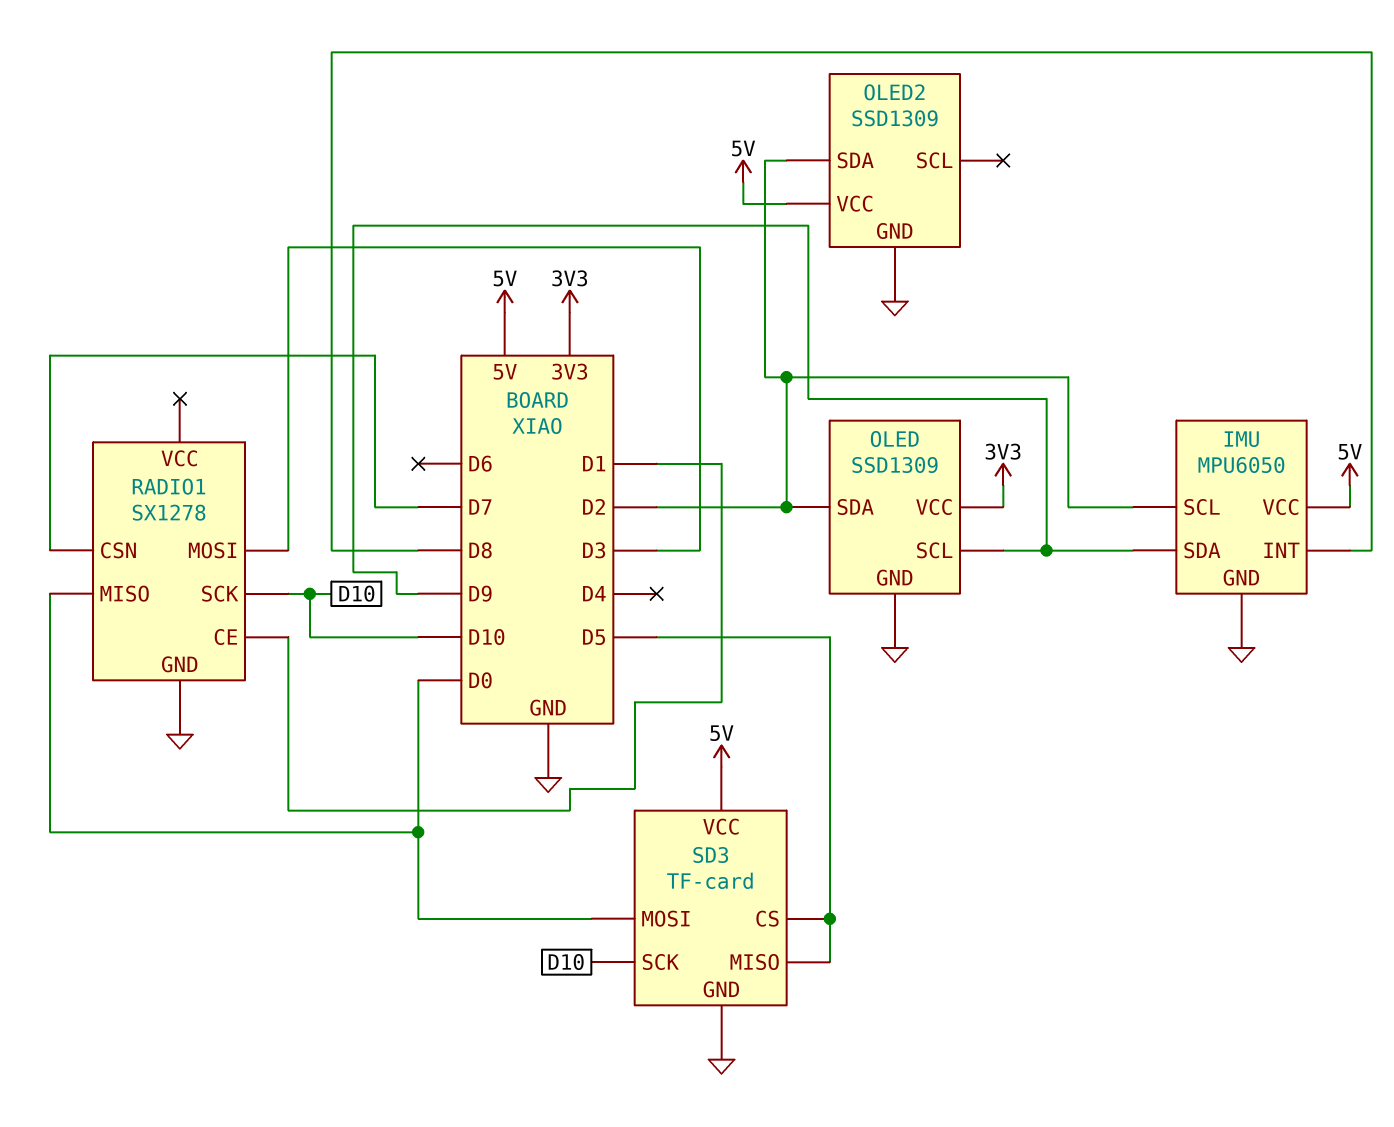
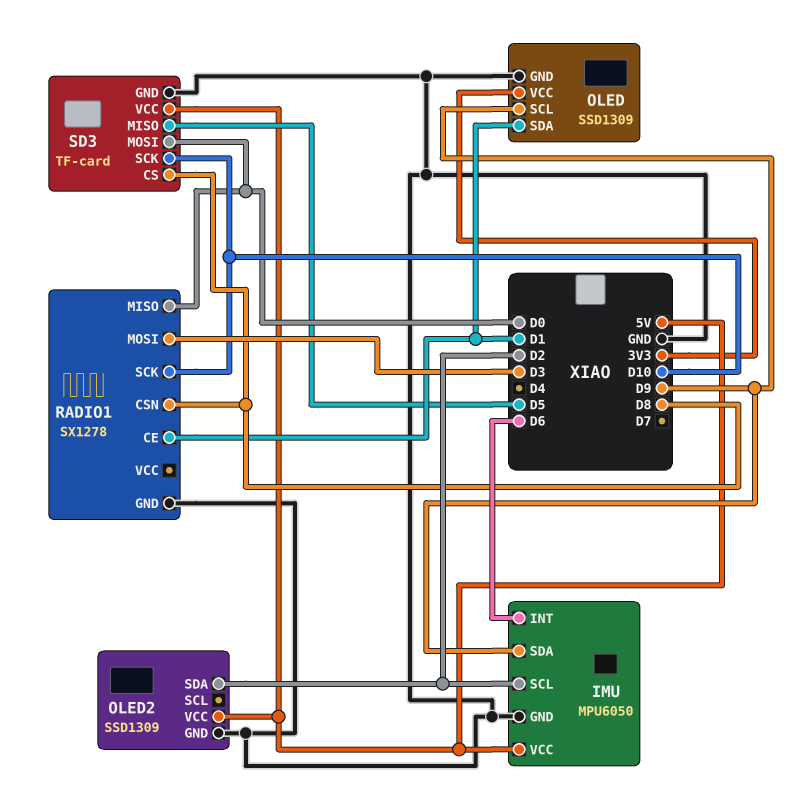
IMU pin INT: D8 -> D6
OLED pin SDA: D2 -> D1
RADIO1 pin CSN: D7 -> D8
SD3 pin CS: D5 -> D8

